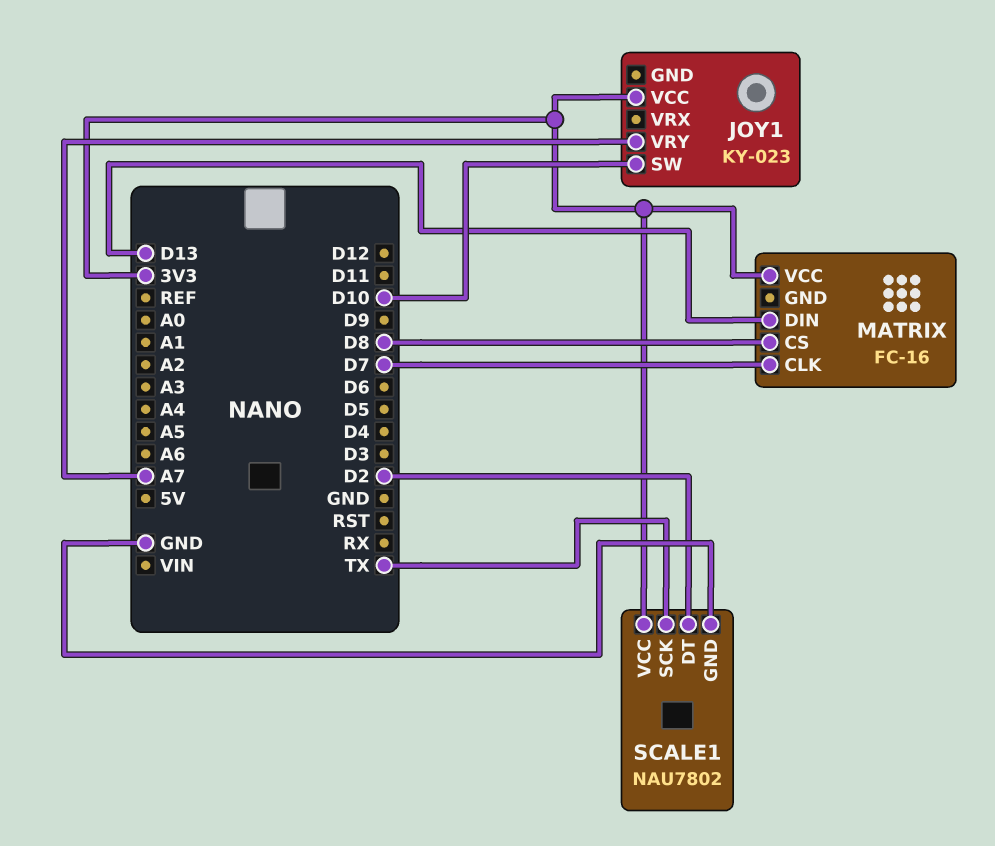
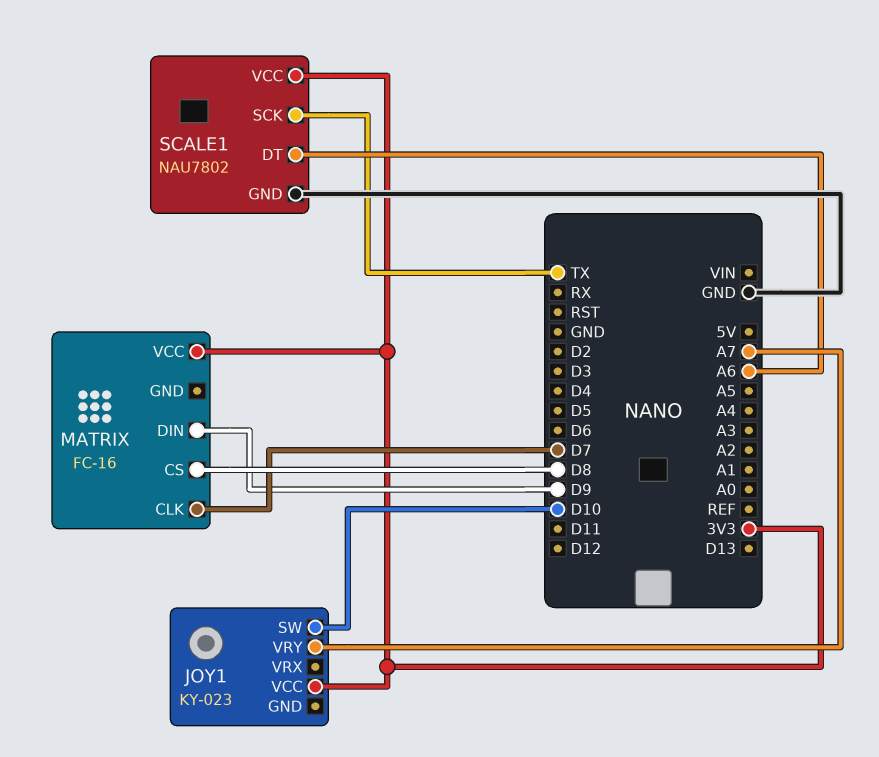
MATRIX pin DIN: D13 -> D9
SCALE1 pin DT: D2 -> A6

